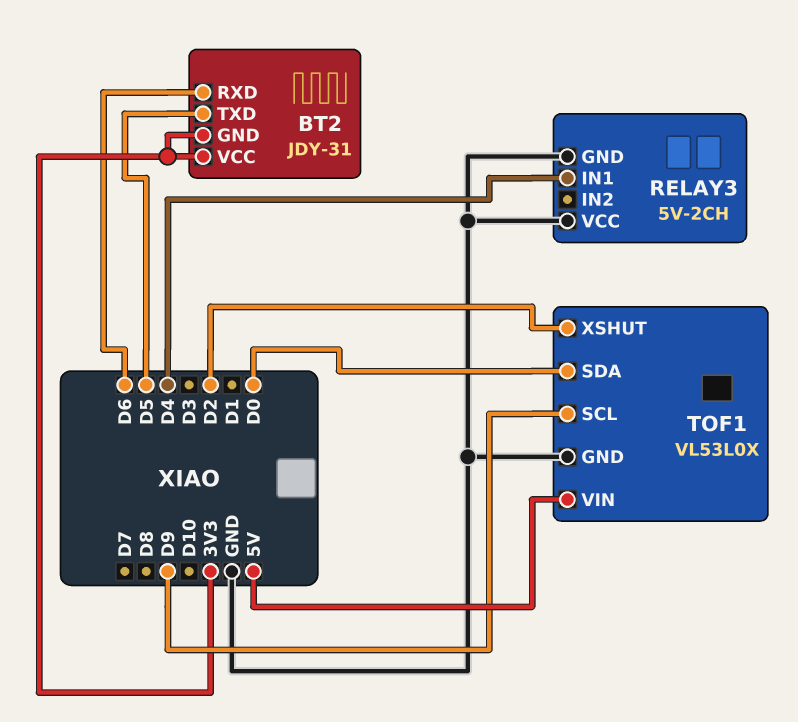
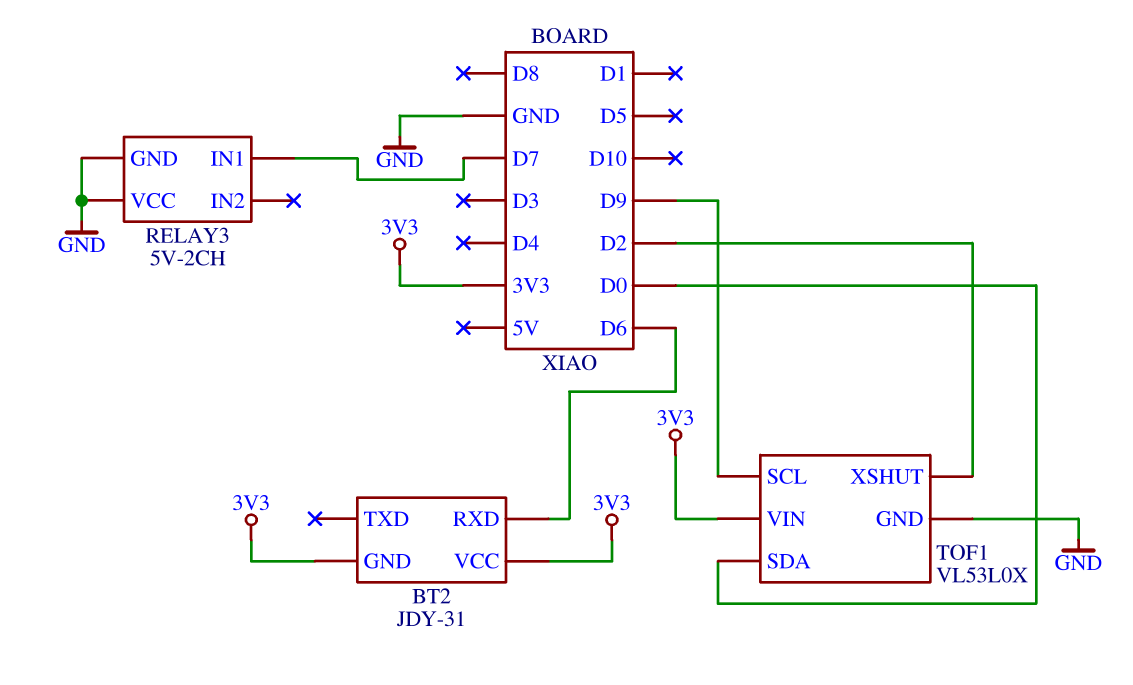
BT2 pin TXD: D5 -> none
RELAY3 pin IN1: D4 -> D7
TOF1 pin VIN: 5V -> 3V3

